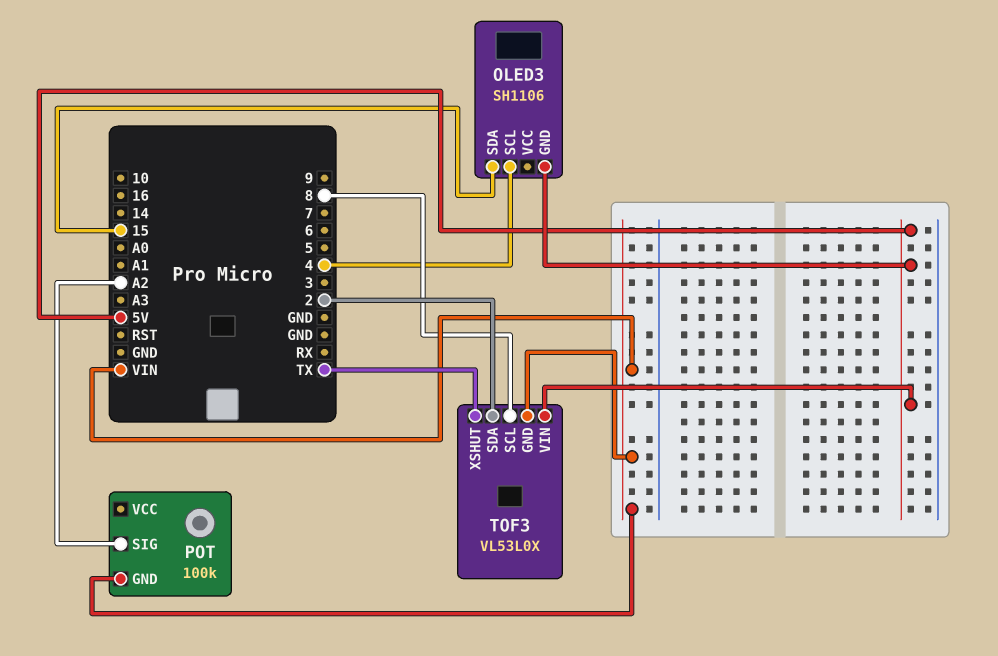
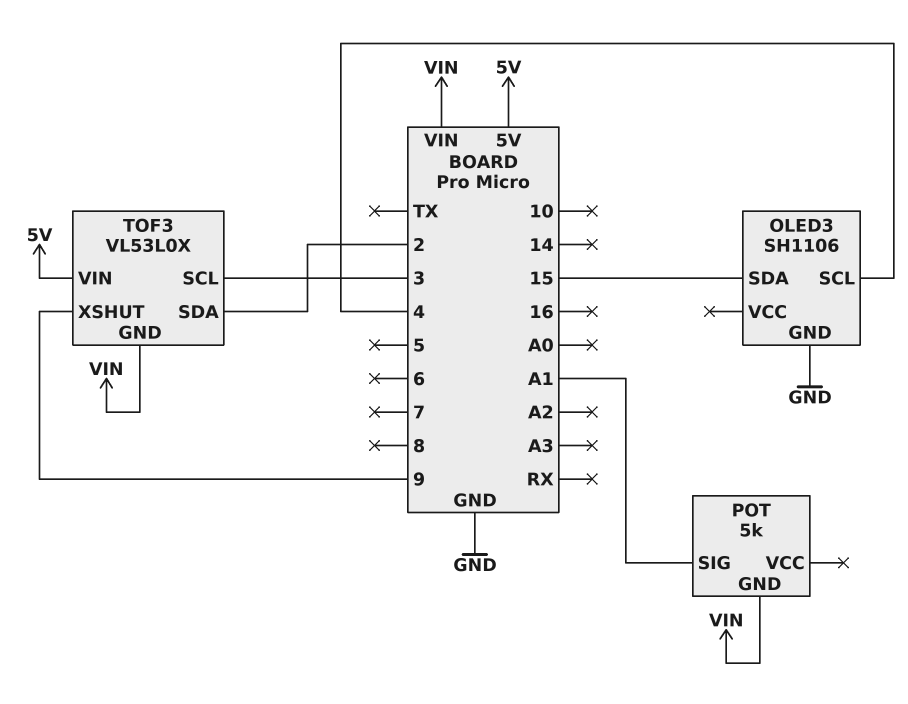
OLED3 pin GND: 5V -> GND
POT: 100k -> 5k
POT pin SIG: A2 -> A1
TOF3 pin SCL: 8 -> 3
TOF3 pin XSHUT: TX -> 9

